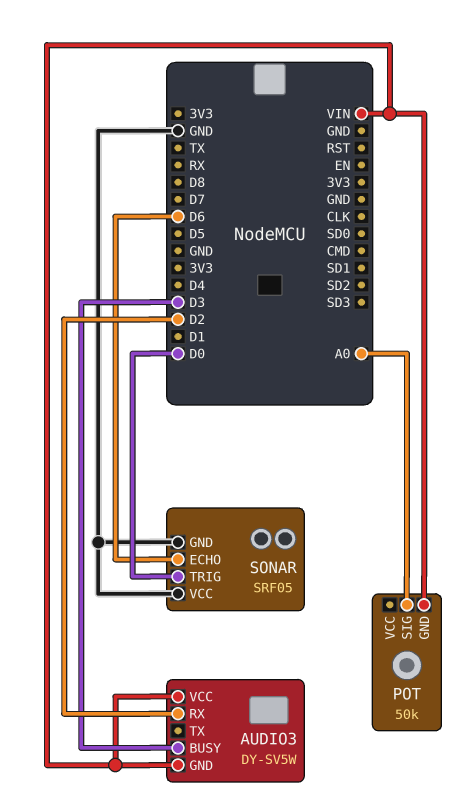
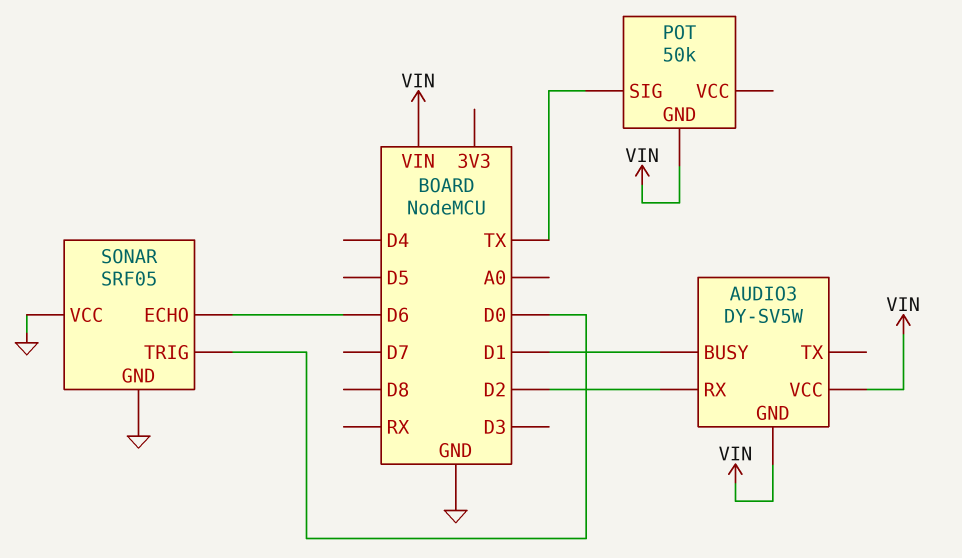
AUDIO3 pin BUSY: D3 -> D1
POT pin SIG: A0 -> TX

